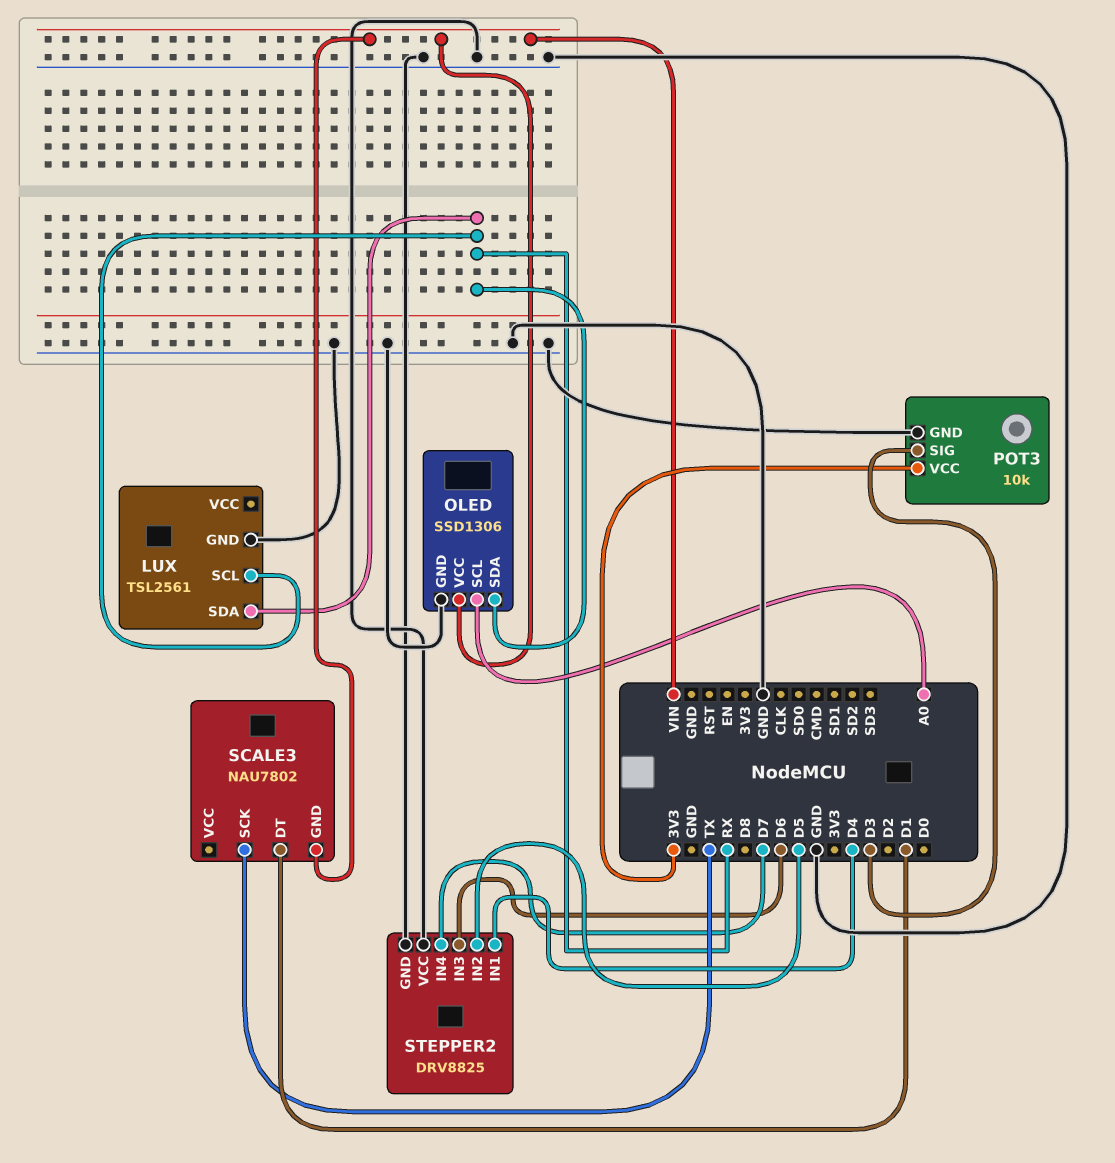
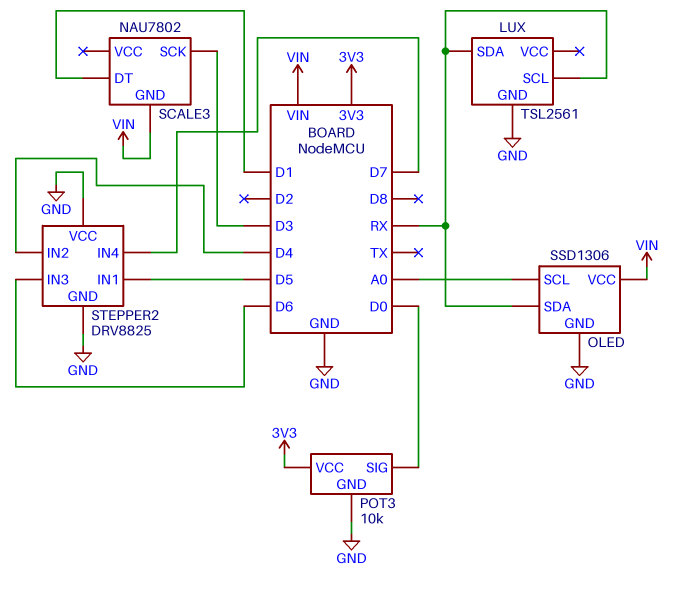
POT3 pin SIG: D3 -> D0
SCALE3 pin SCK: TX -> D3
STEPPER2 pin IN1: D4 -> D5
STEPPER2 pin IN2: D5 -> D4

